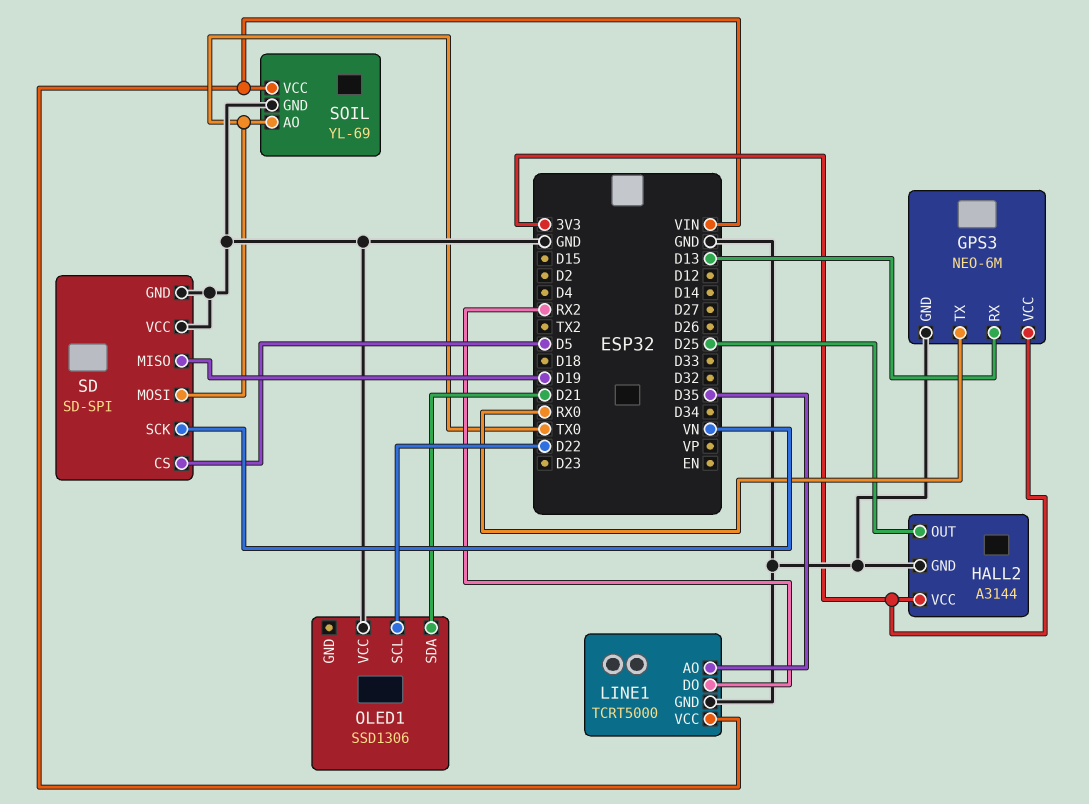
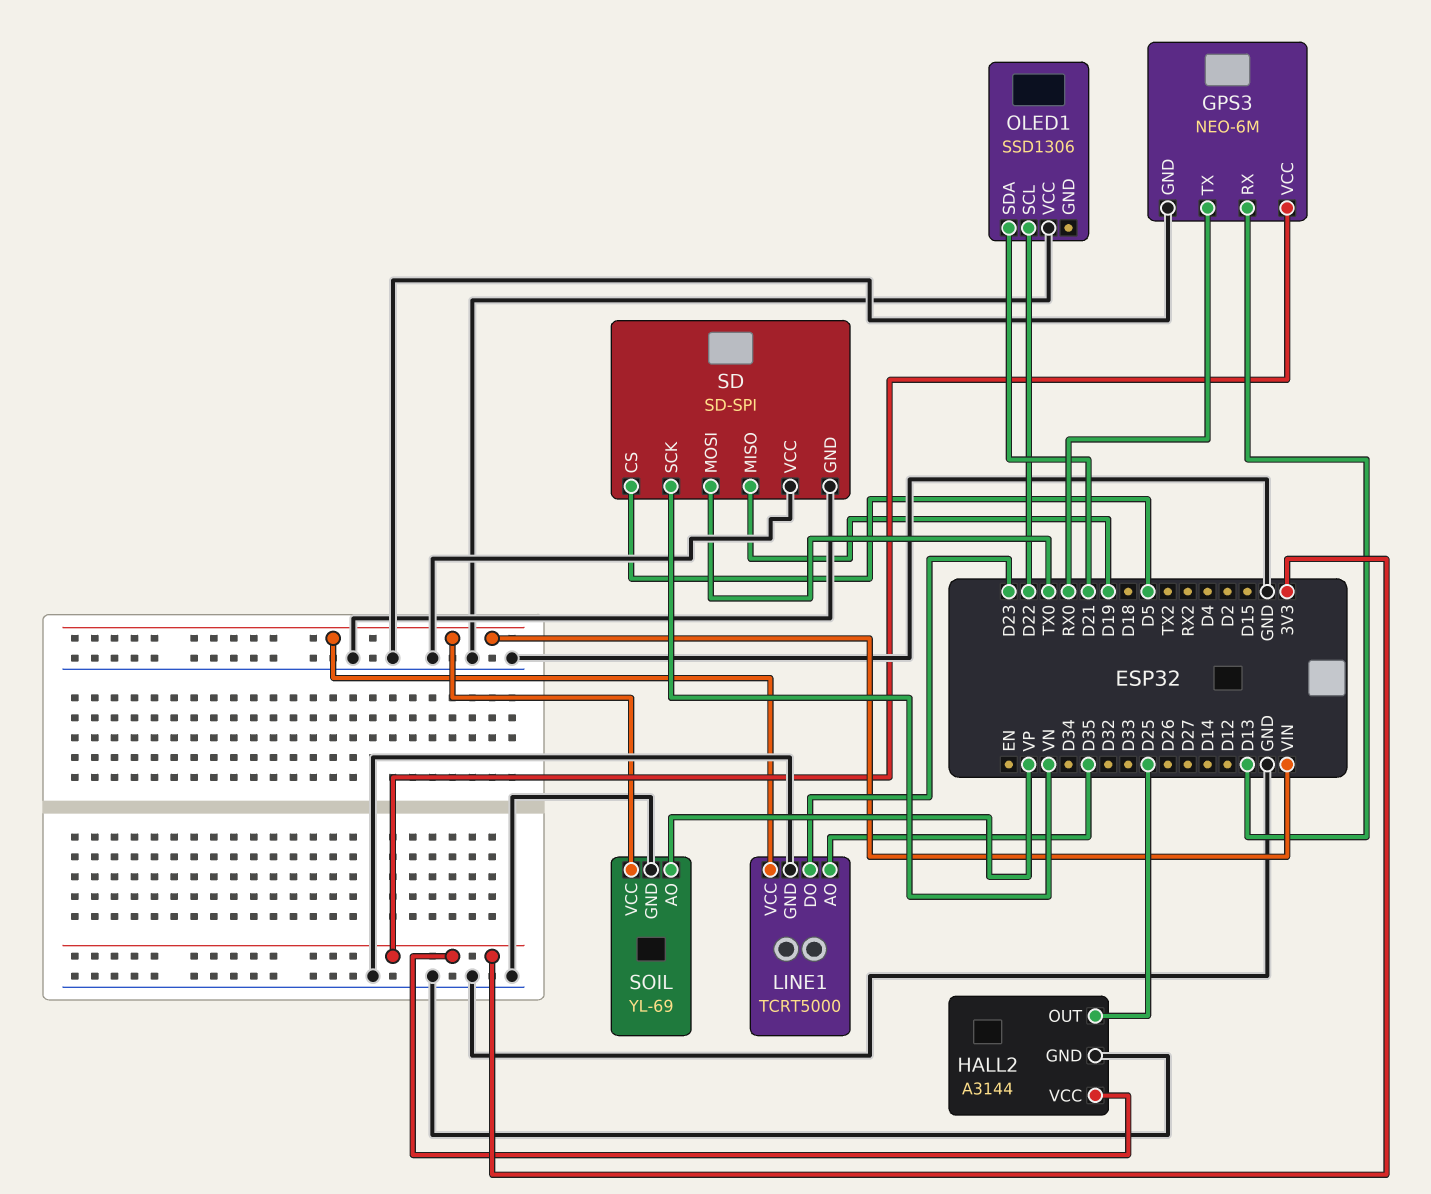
LINE1 pin DO: RX2 -> D23
SOIL pin AO: TX0 -> VP

